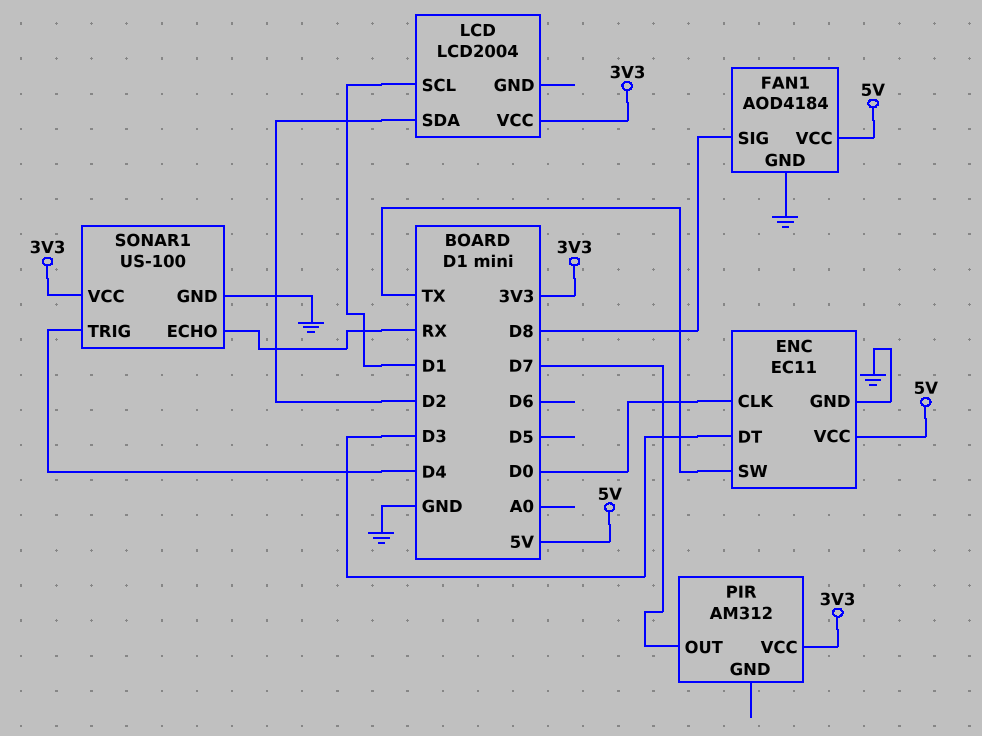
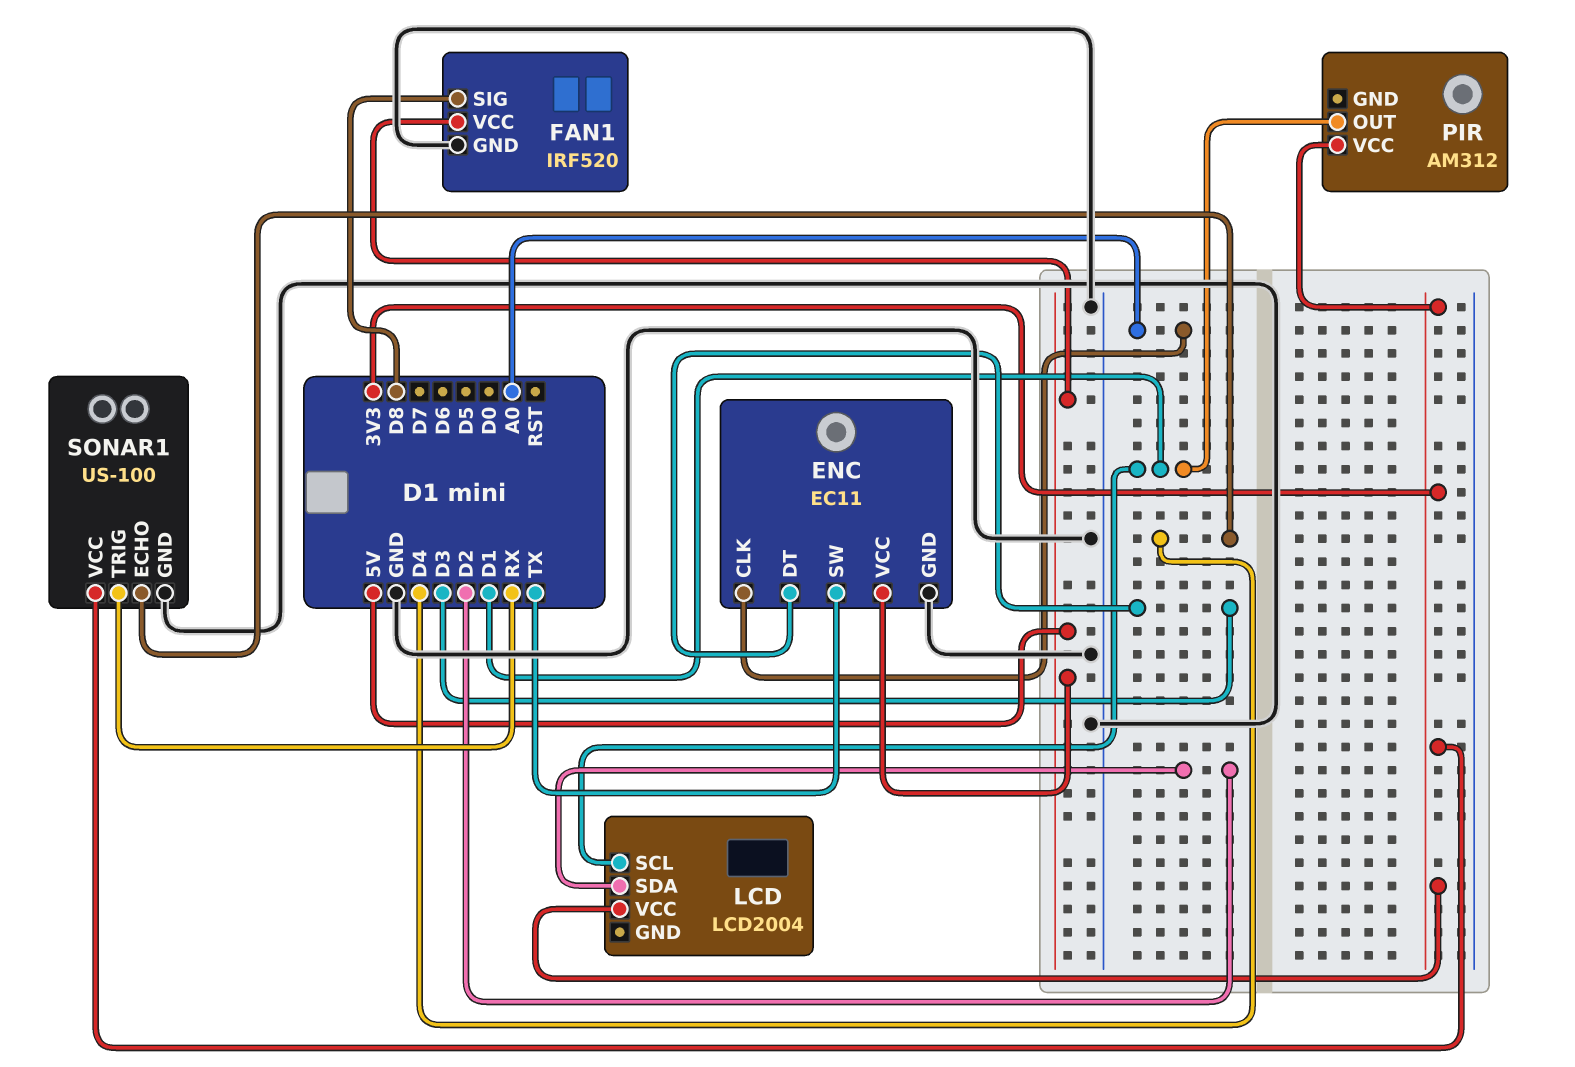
ENC pin CLK: D0 -> A0
FAN1: AOD4184 -> IRF520
PIR pin OUT: D7 -> D1
SONAR1 pin ECHO: RX -> D4
SONAR1 pin TRIG: D4 -> RX

